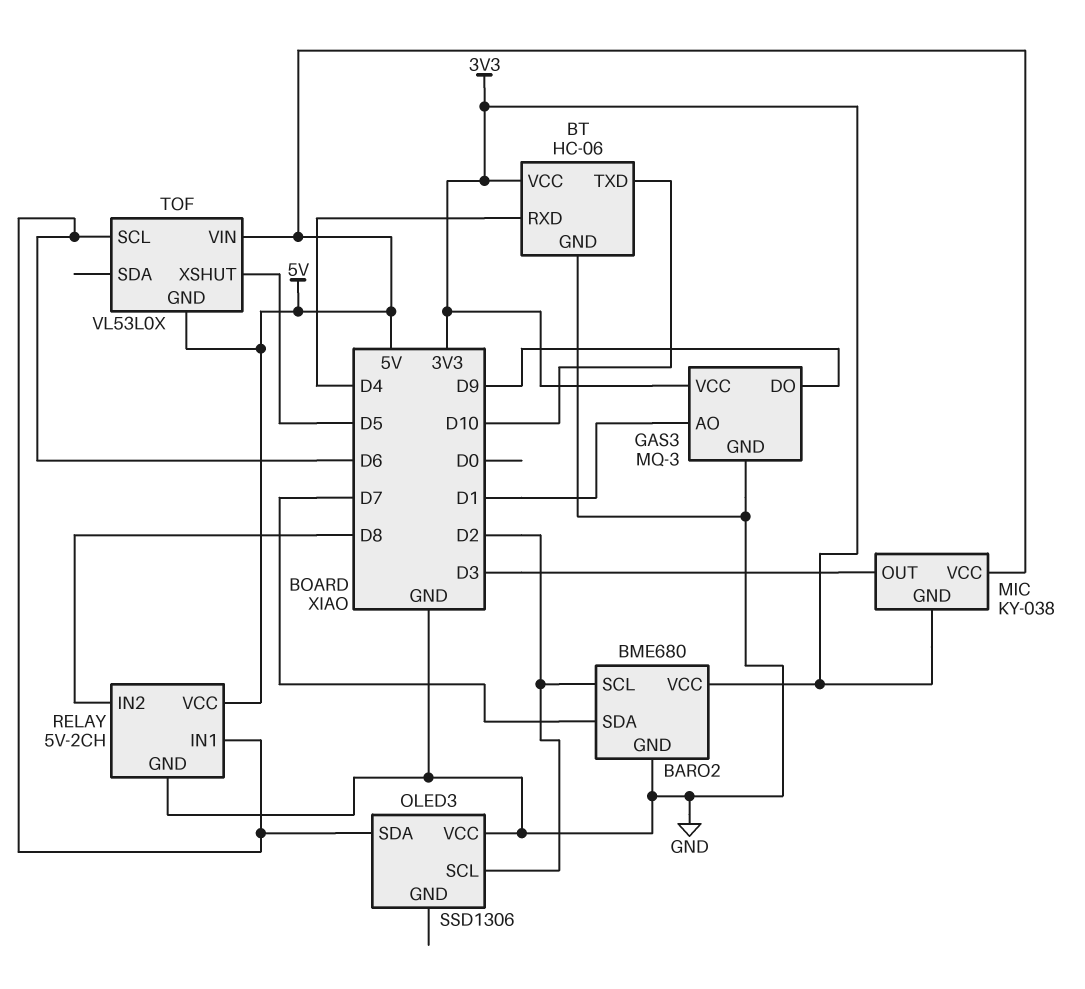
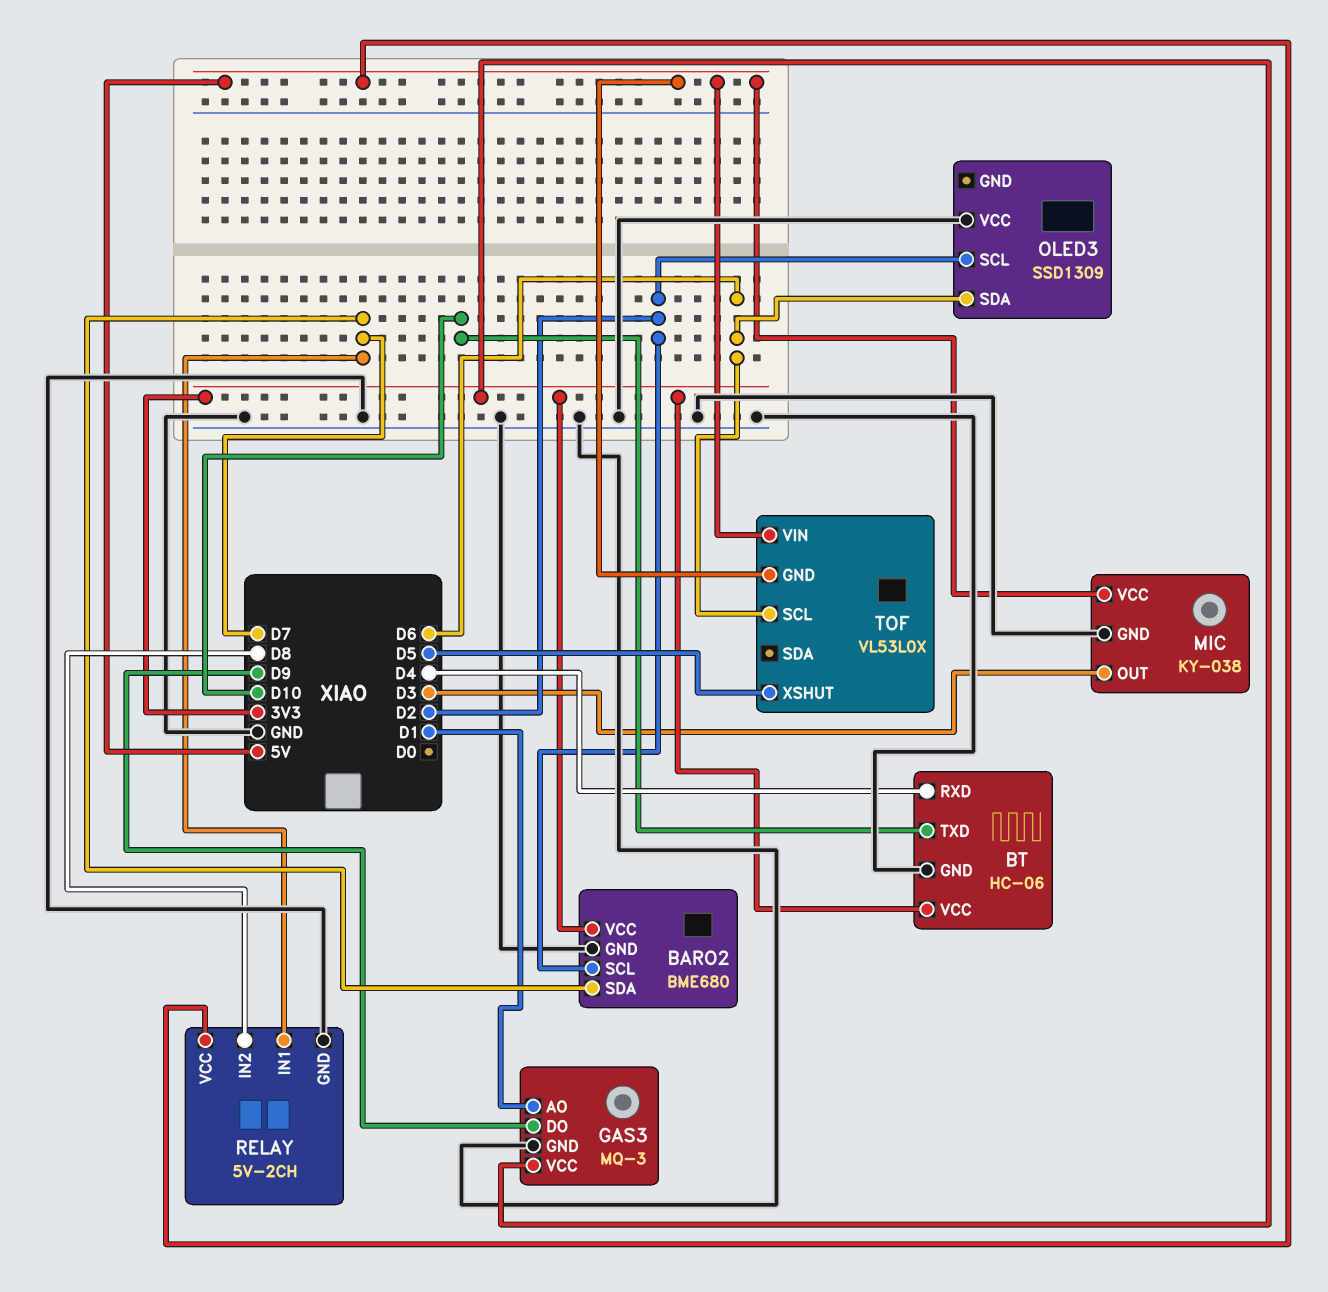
MIC pin GND: 3V3 -> GND
OLED3: SSD1306 -> SSD1309
RELAY pin IN1: D6 -> D7

